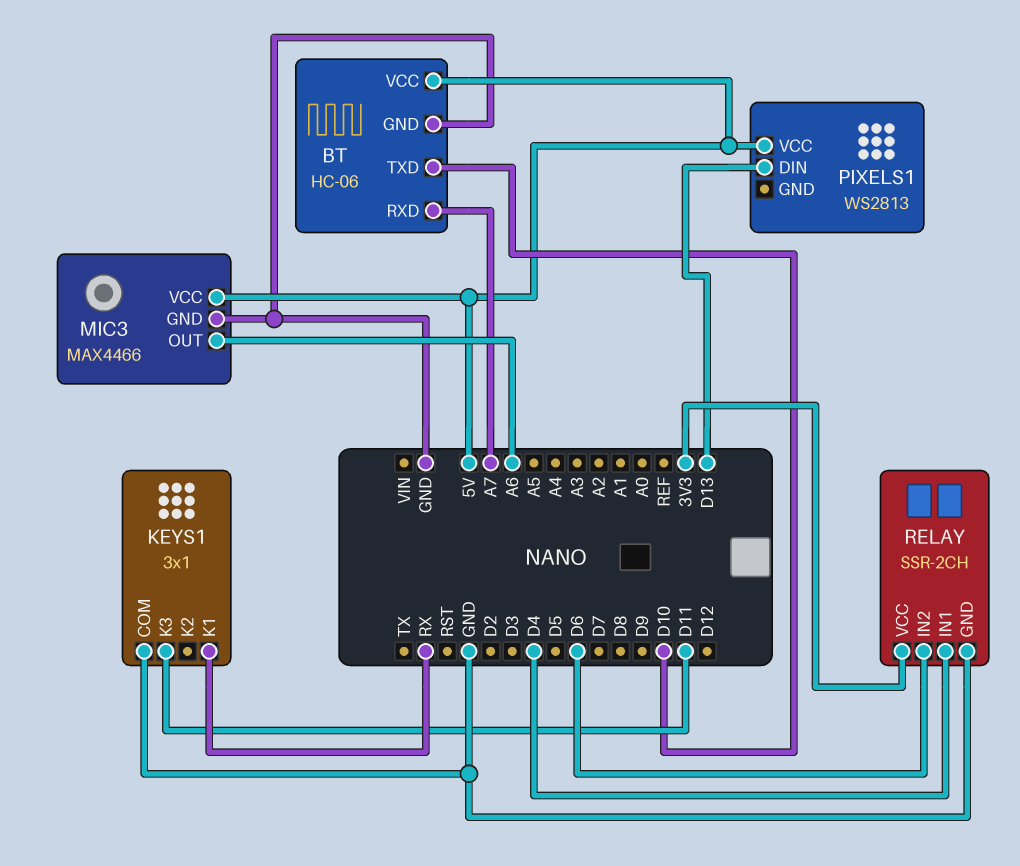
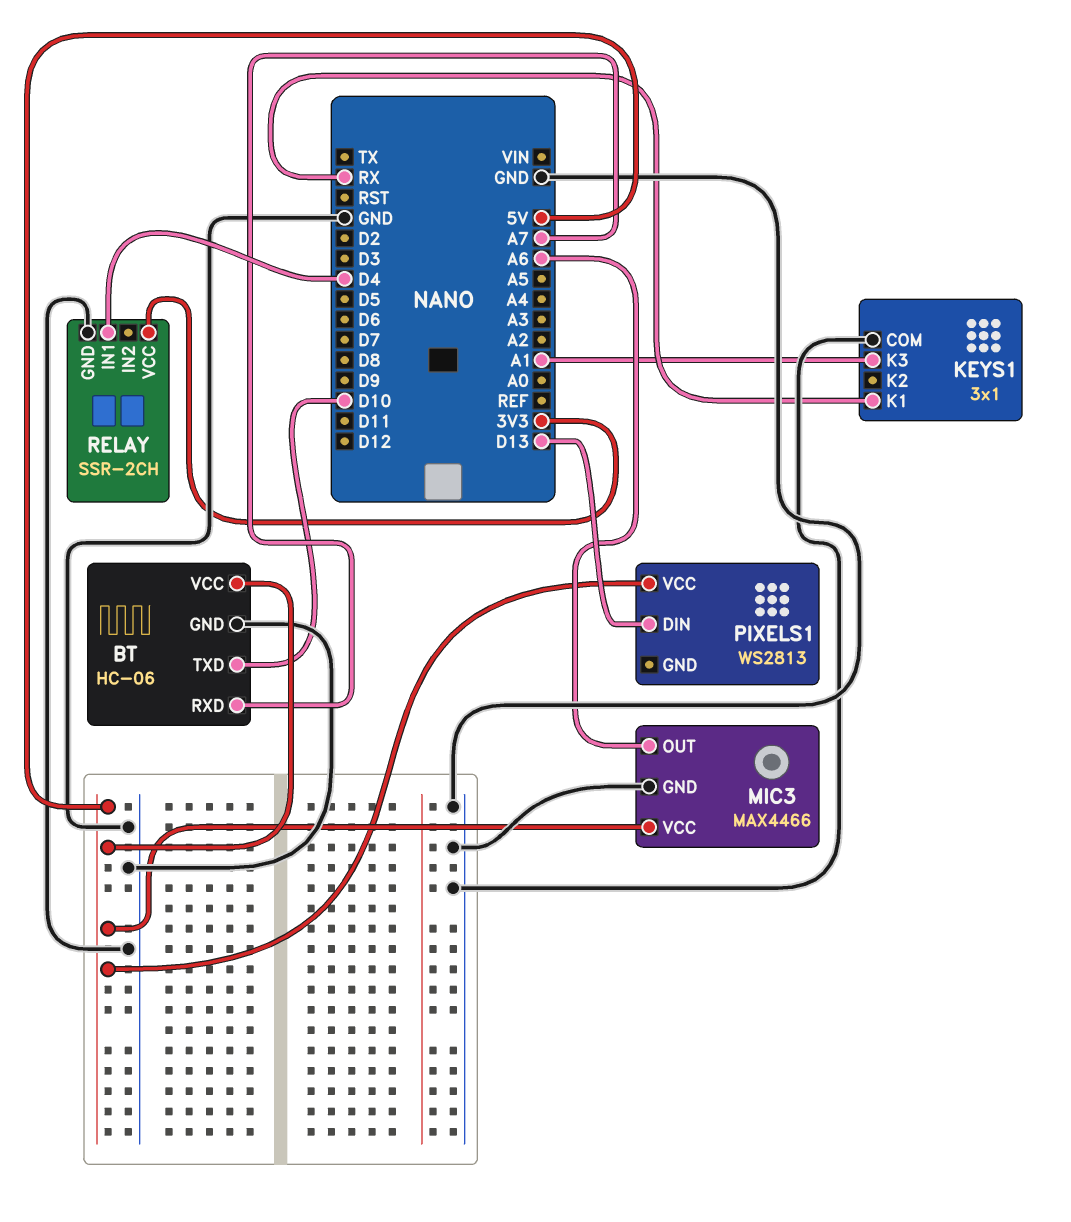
KEYS1 pin K3: D11 -> A1
RELAY pin IN2: D6 -> none

